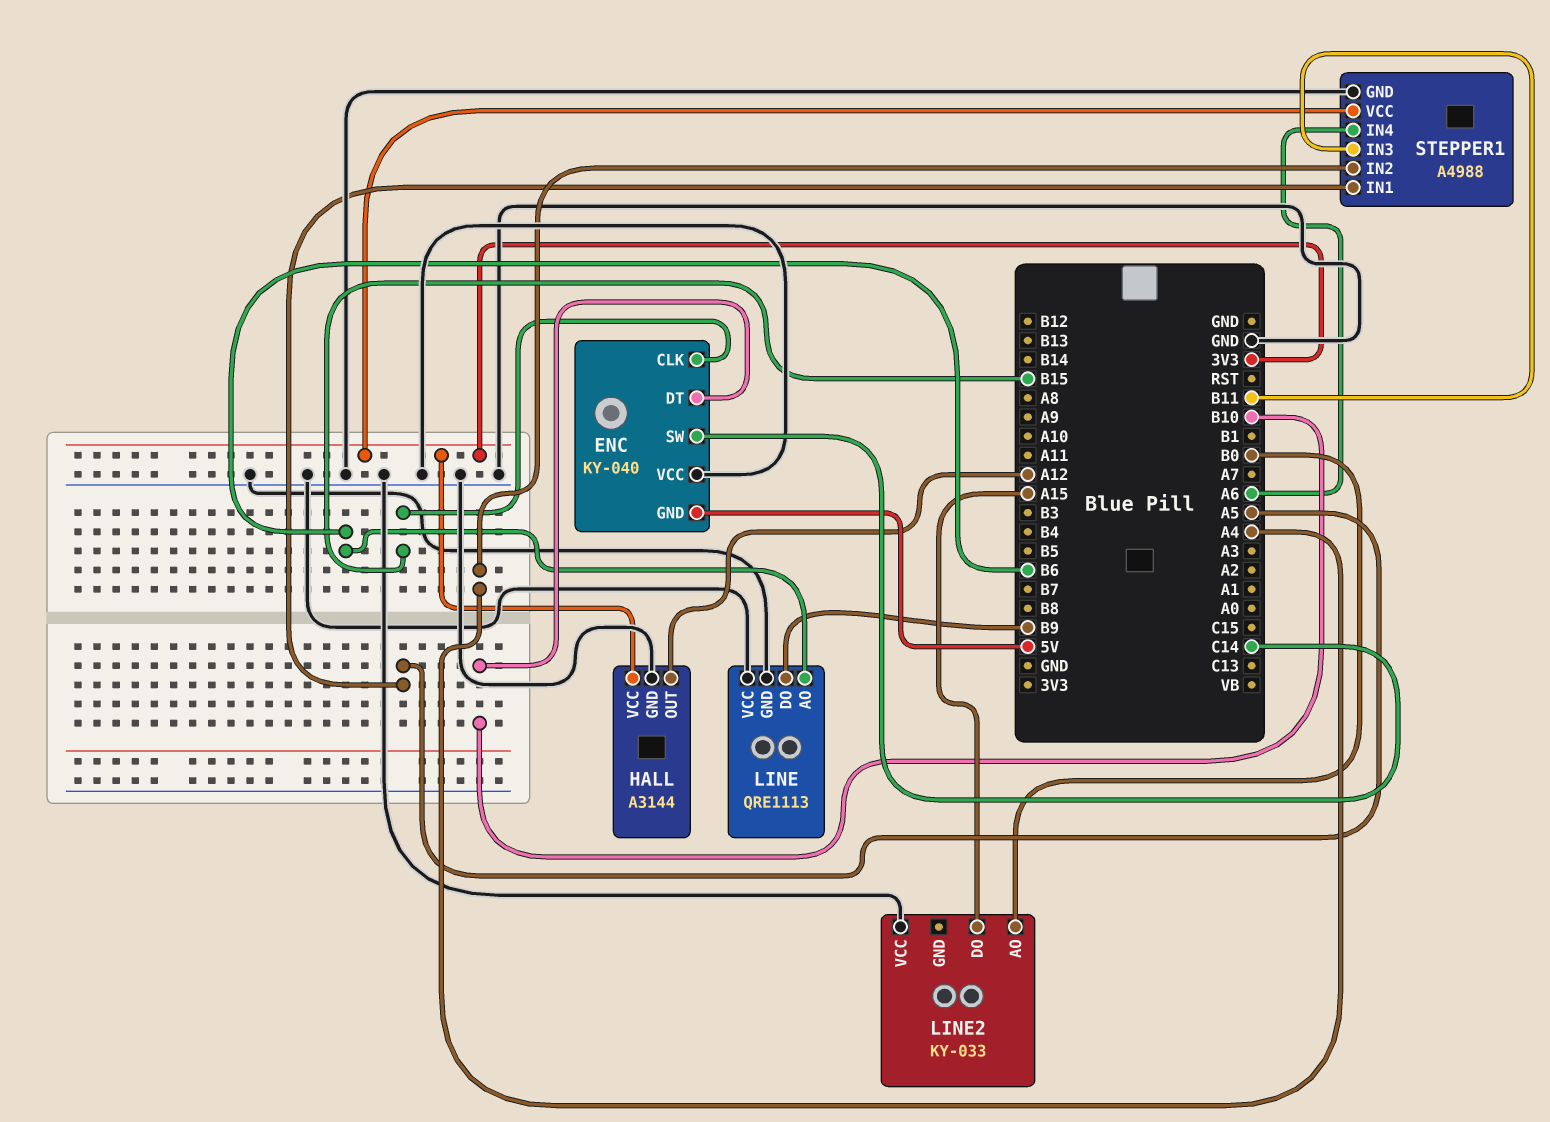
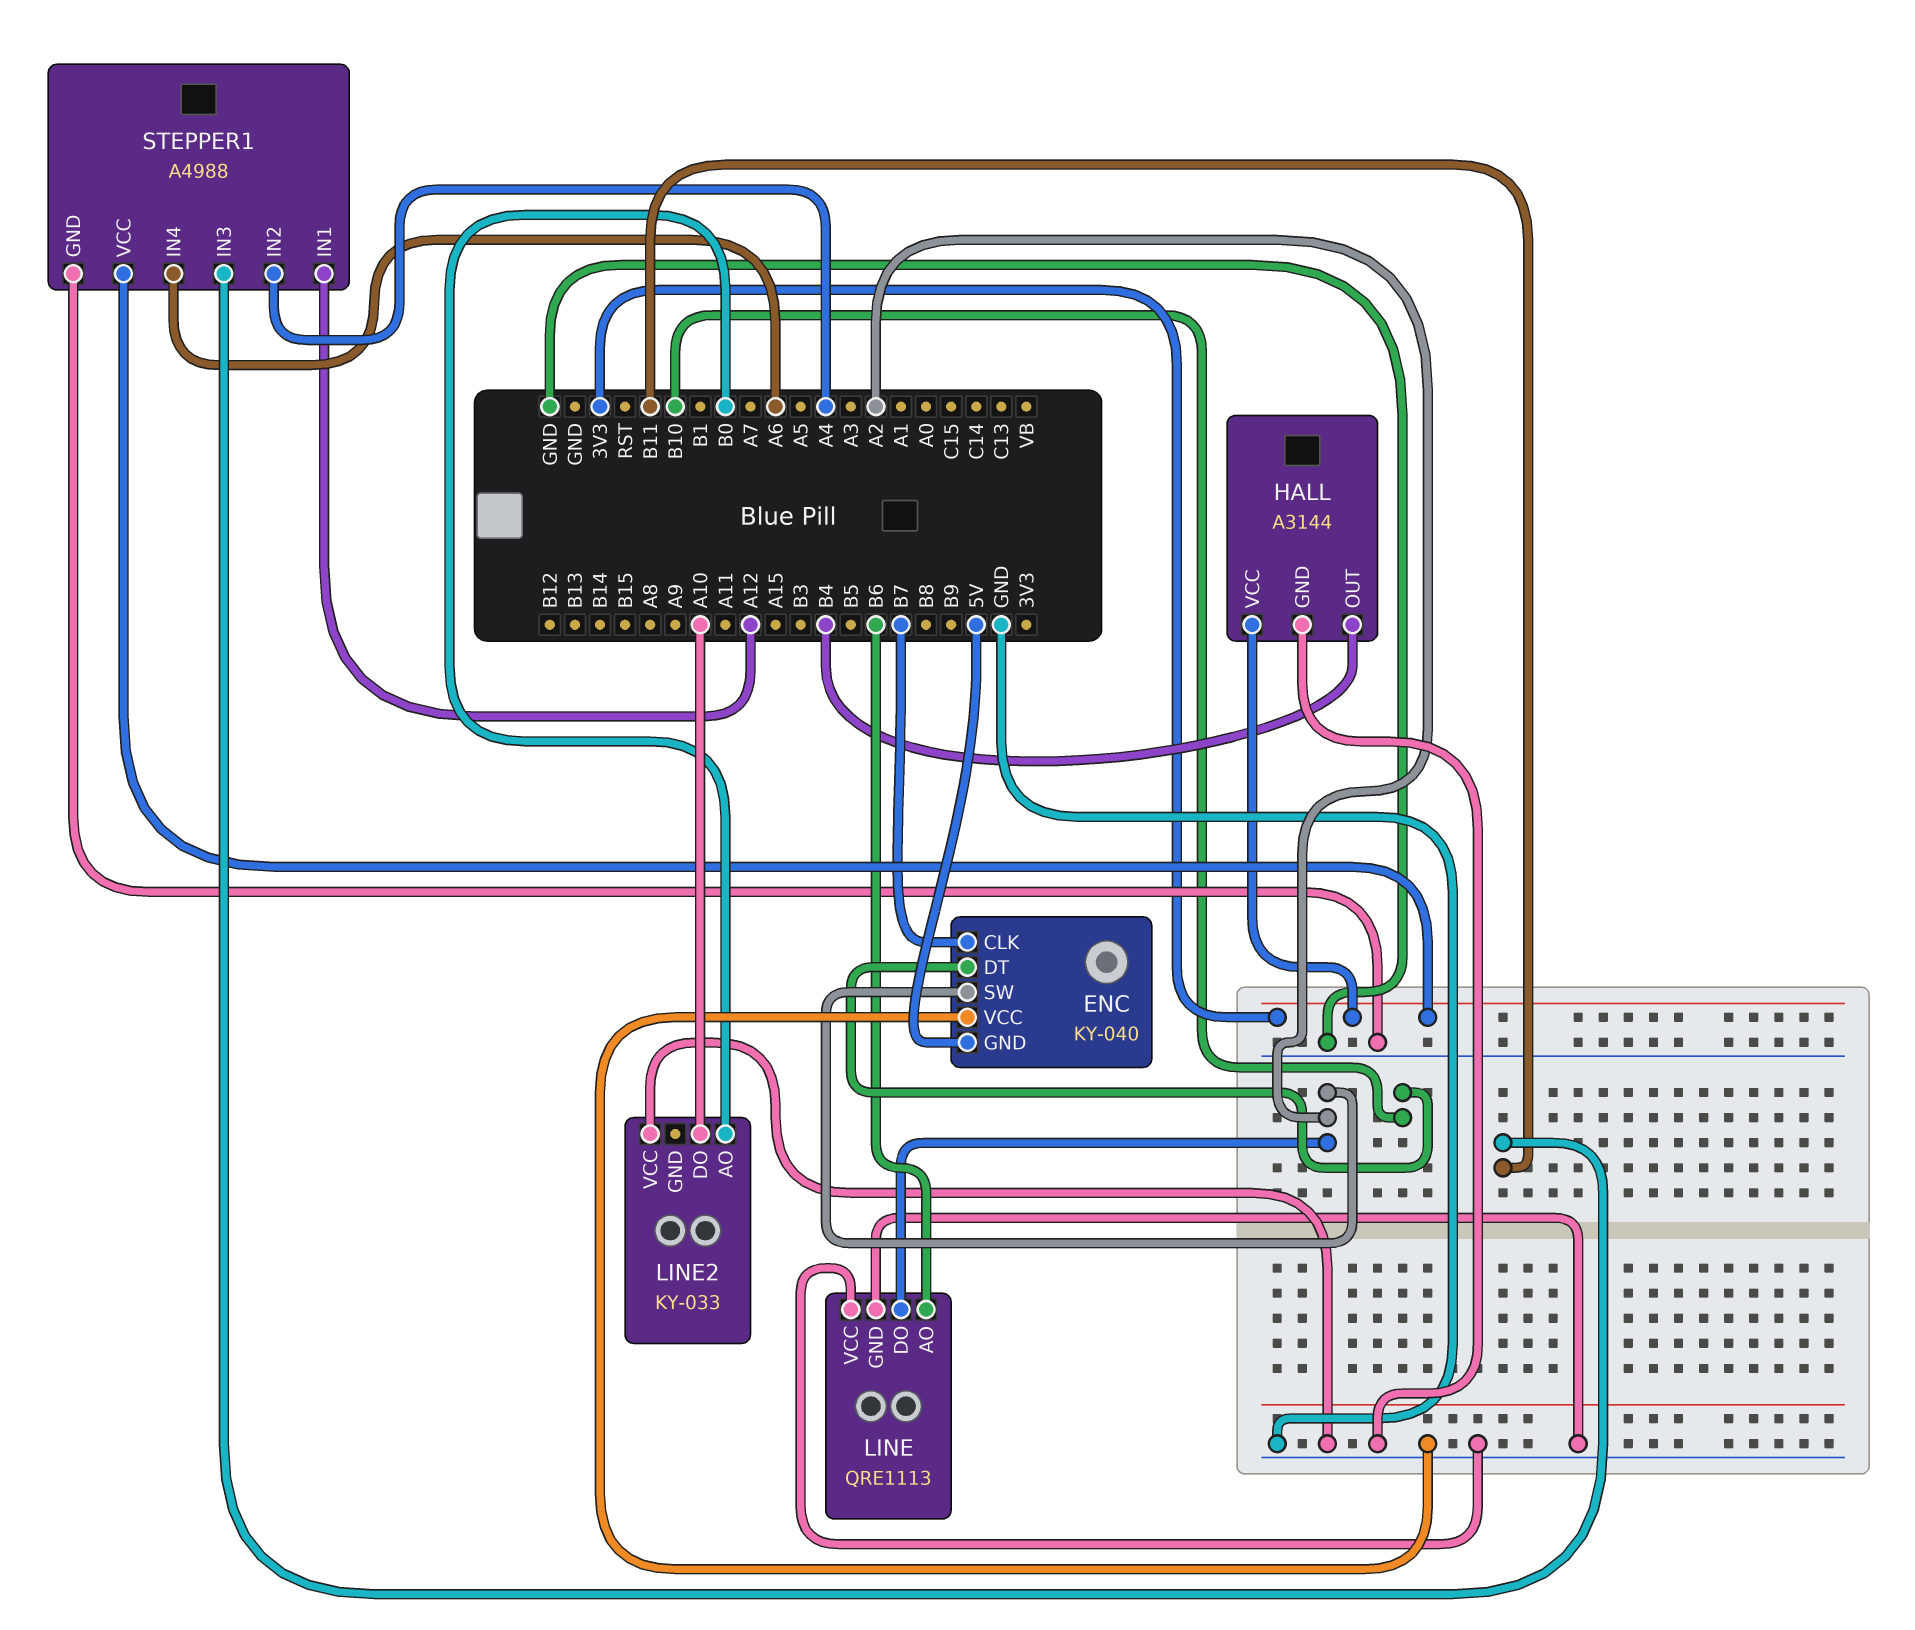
ENC pin CLK: B15 -> B7
ENC pin SW: C14 -> A2
HALL pin OUT: A12 -> B4
LINE pin DO: B9 -> A2
LINE2 pin DO: A15 -> A10
STEPPER1 pin IN1: A5 -> A12

